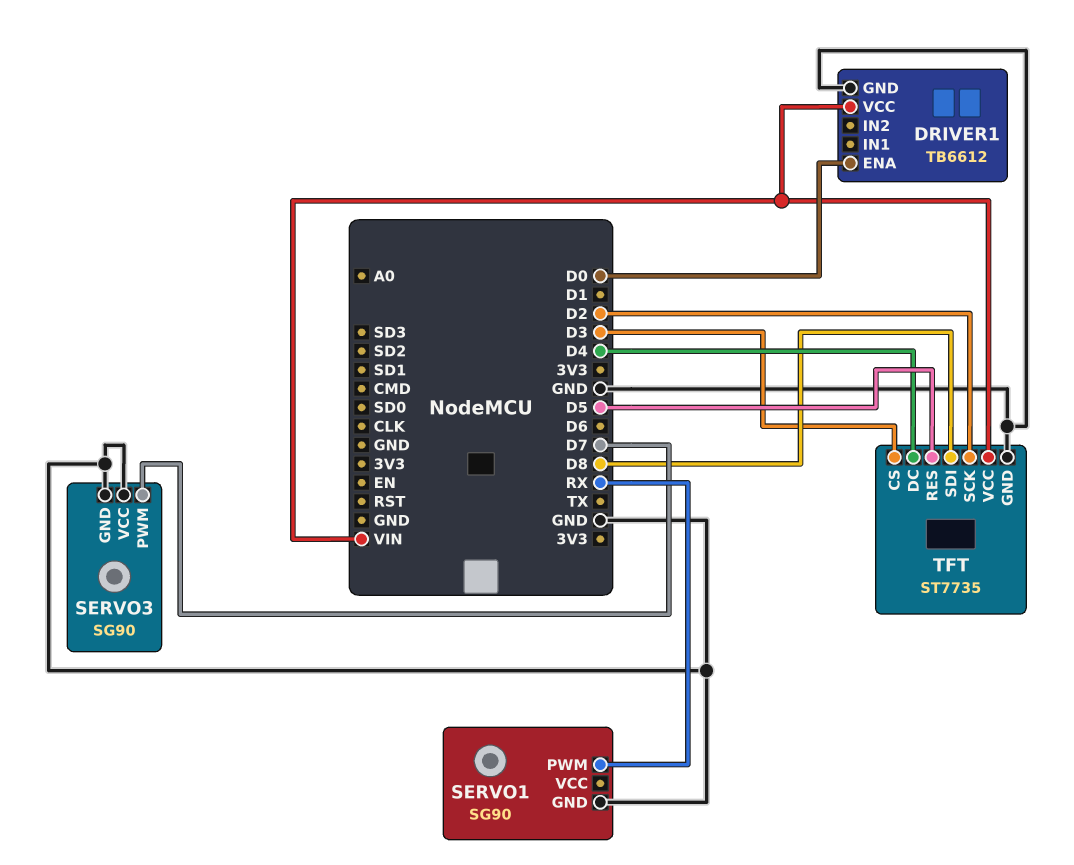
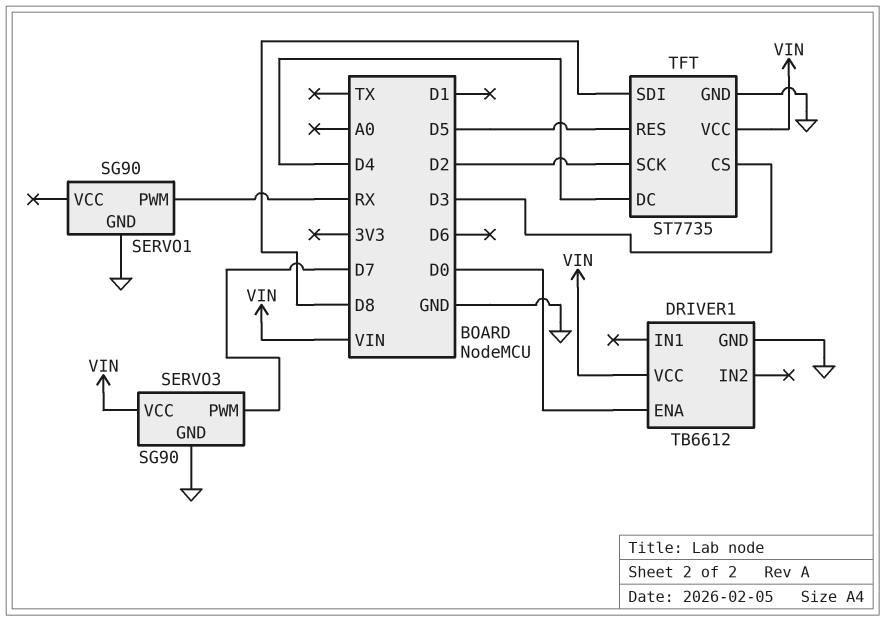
SERVO3 pin VCC: GND -> VIN

